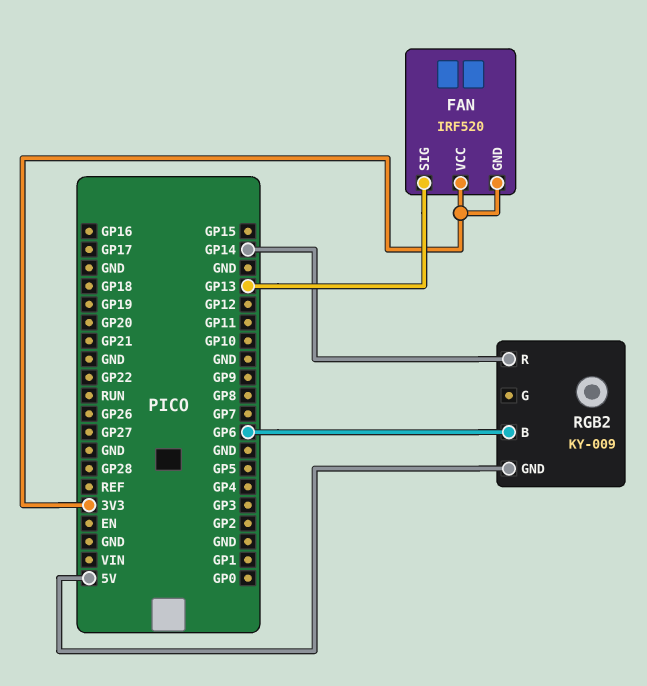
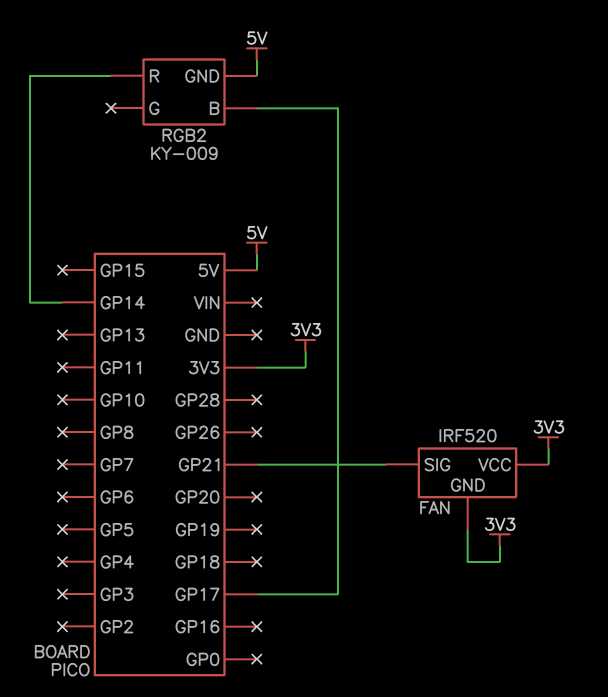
FAN pin SIG: GP13 -> GP21
RGB2 pin B: GP6 -> GP17

